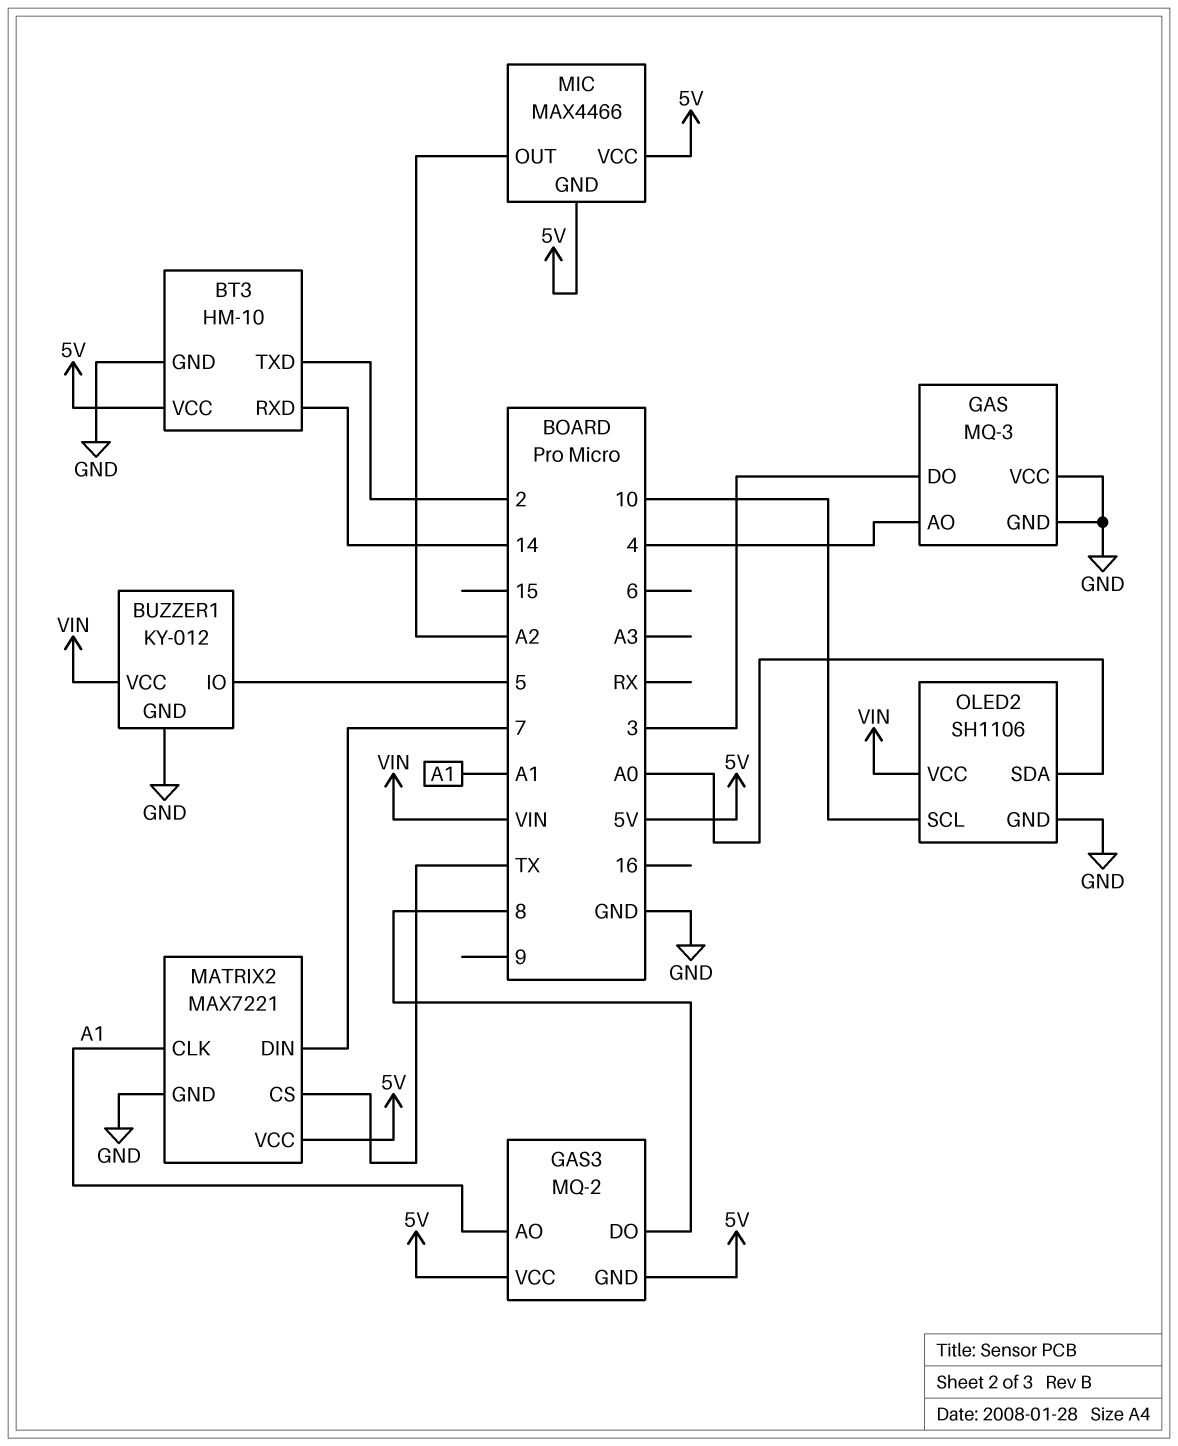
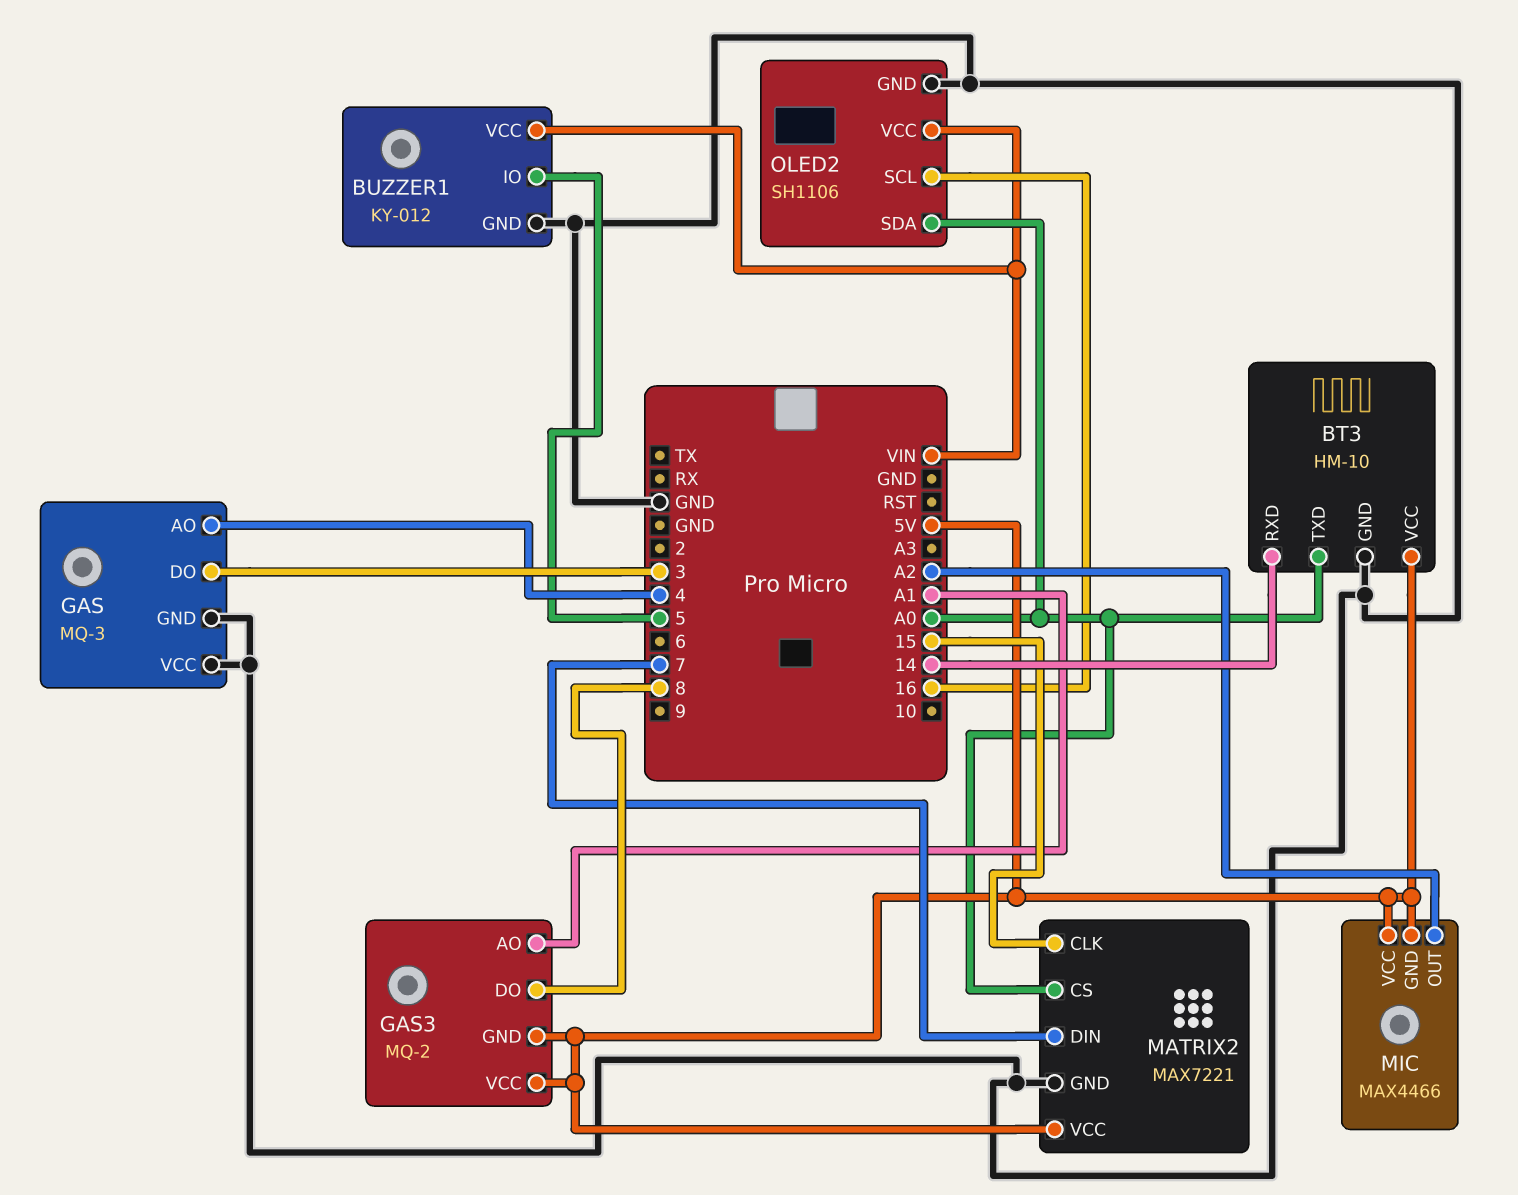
BT3 pin TXD: 2 -> A0
MATRIX2 pin CLK: A1 -> 15
MATRIX2 pin CS: TX -> A0
OLED2 pin SCL: 10 -> 16

